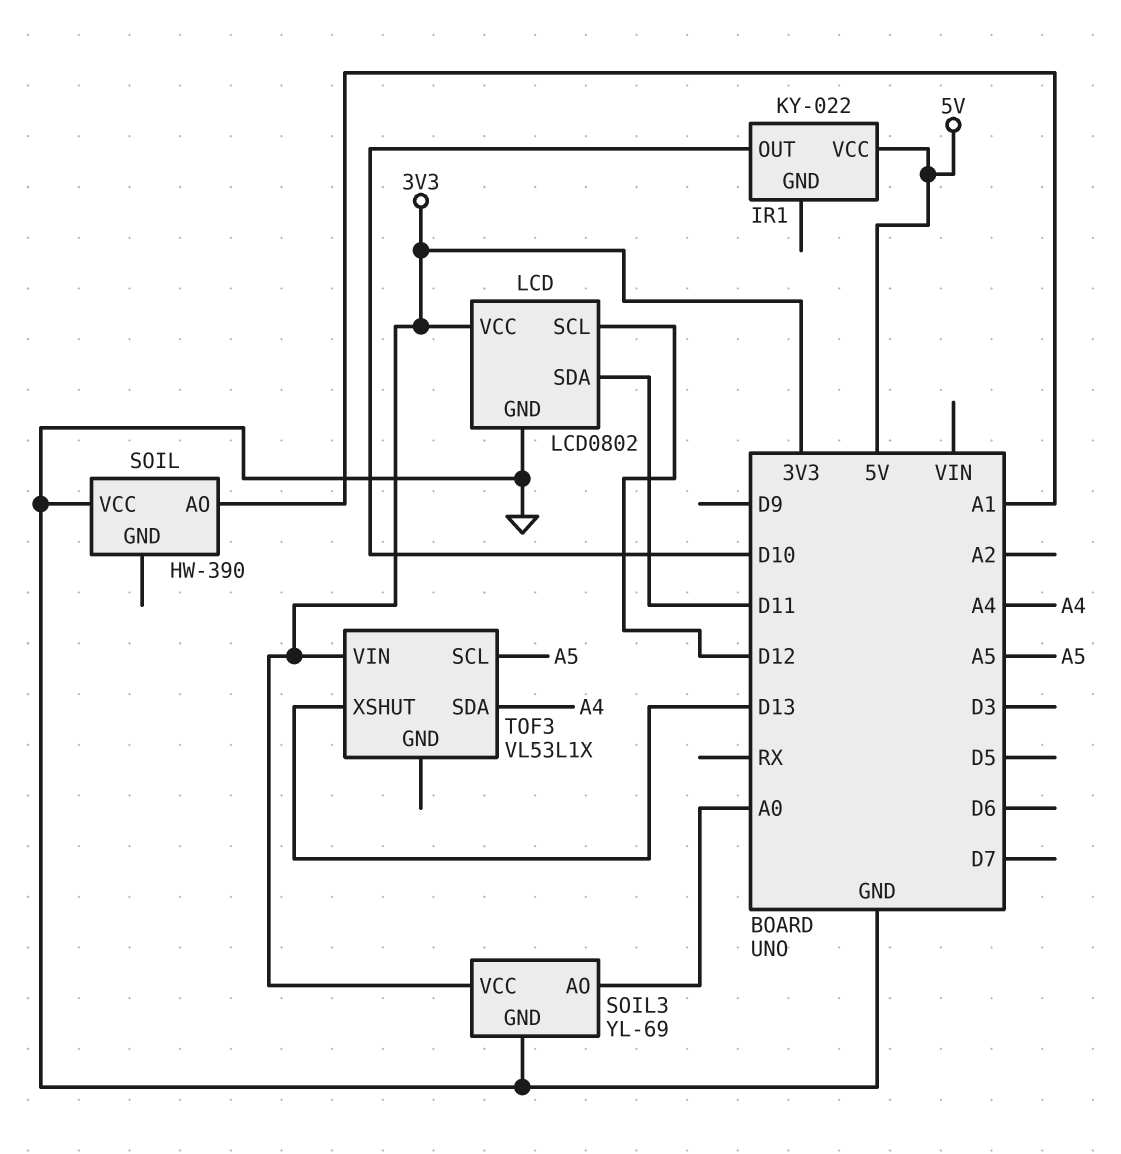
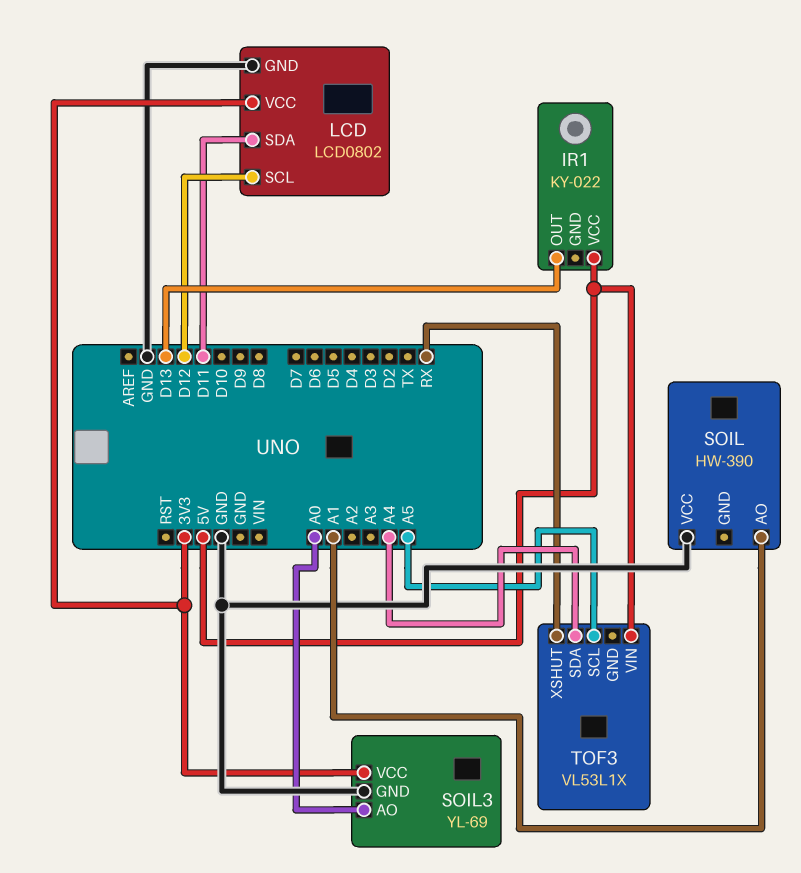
IR1 pin OUT: D10 -> D13
TOF3 pin VIN: 3V3 -> 5V
TOF3 pin XSHUT: D13 -> RX

